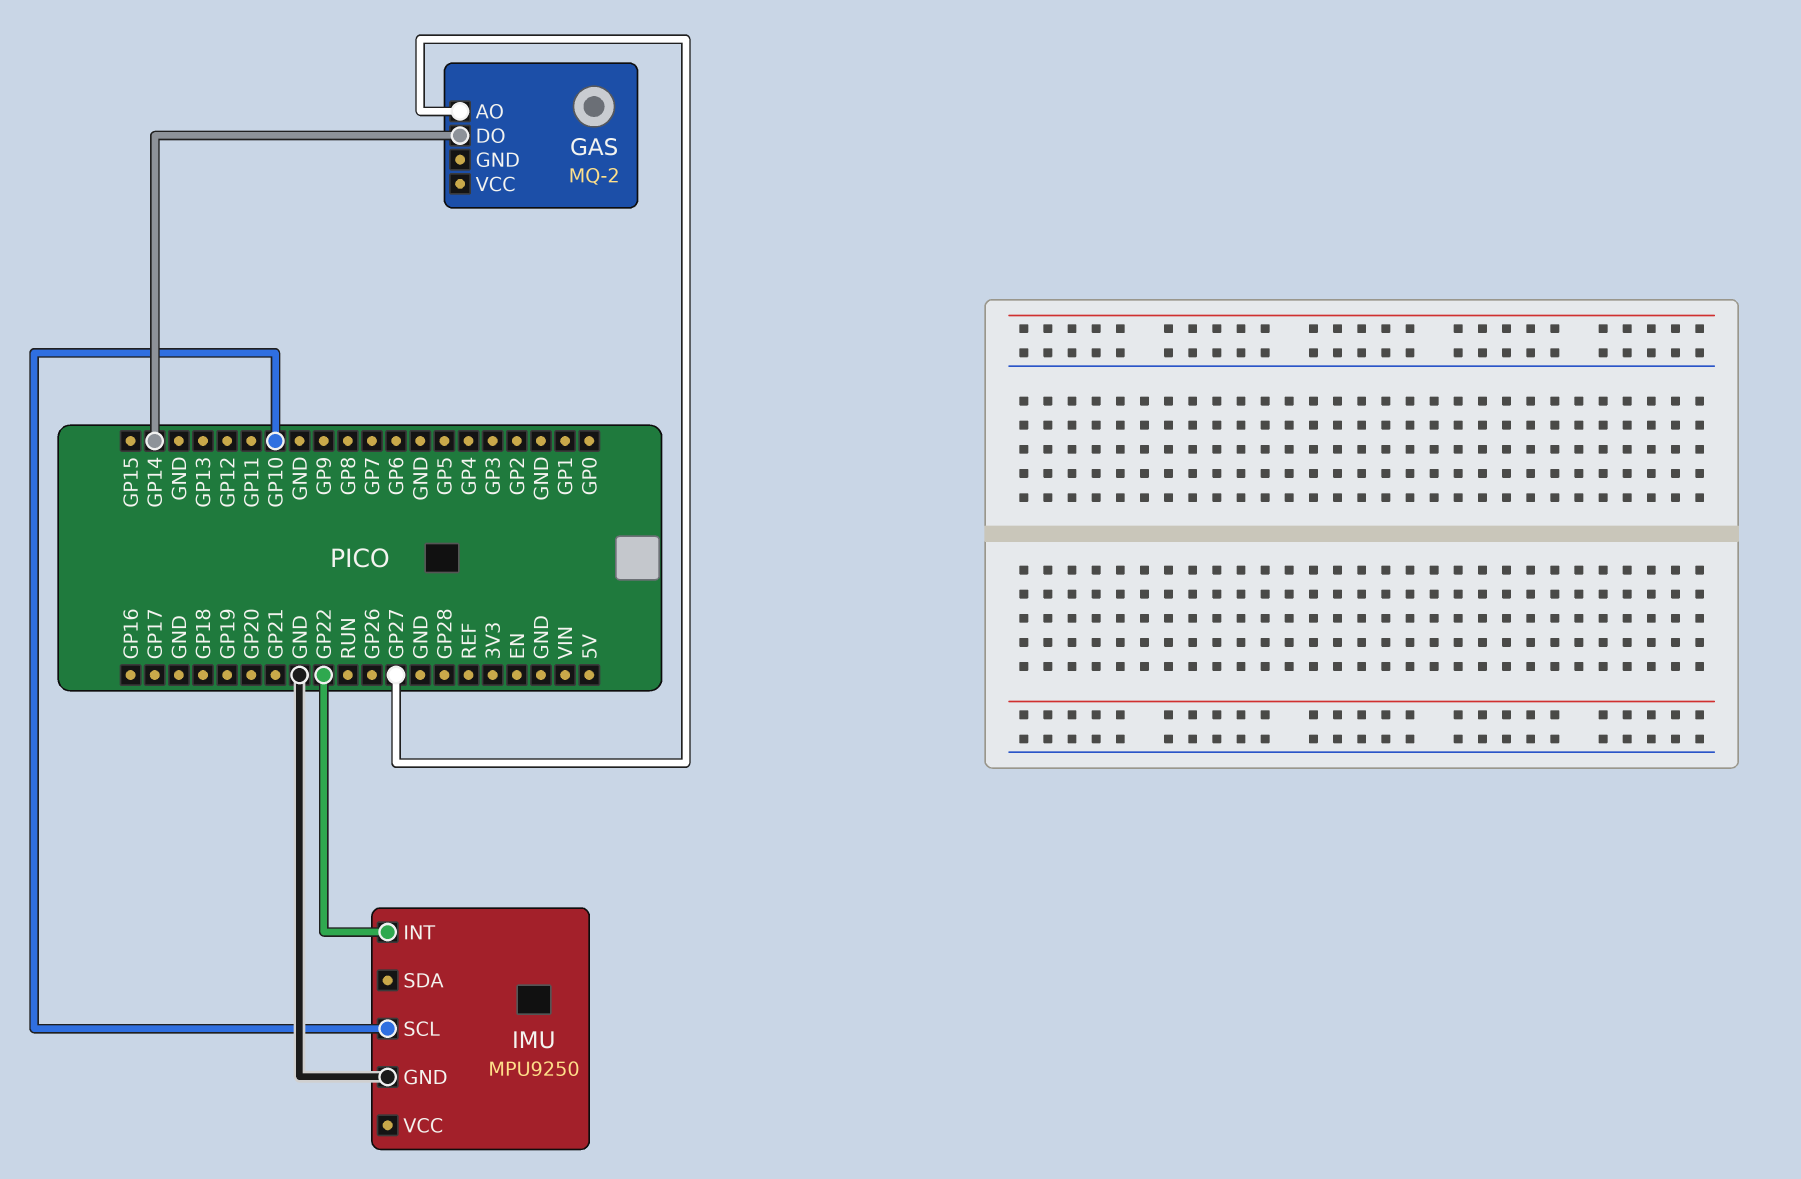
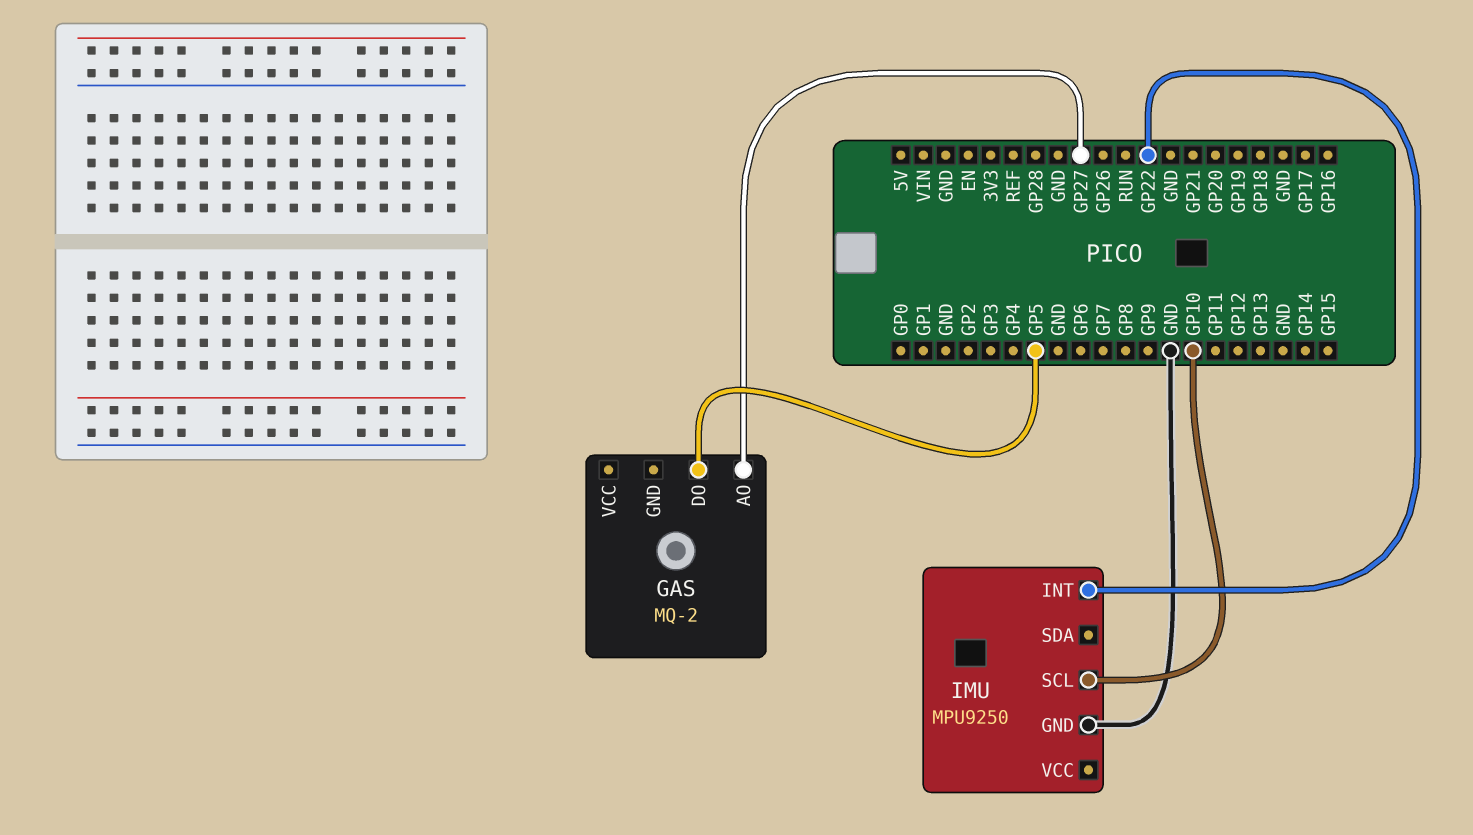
GAS pin DO: GP14 -> GP5

